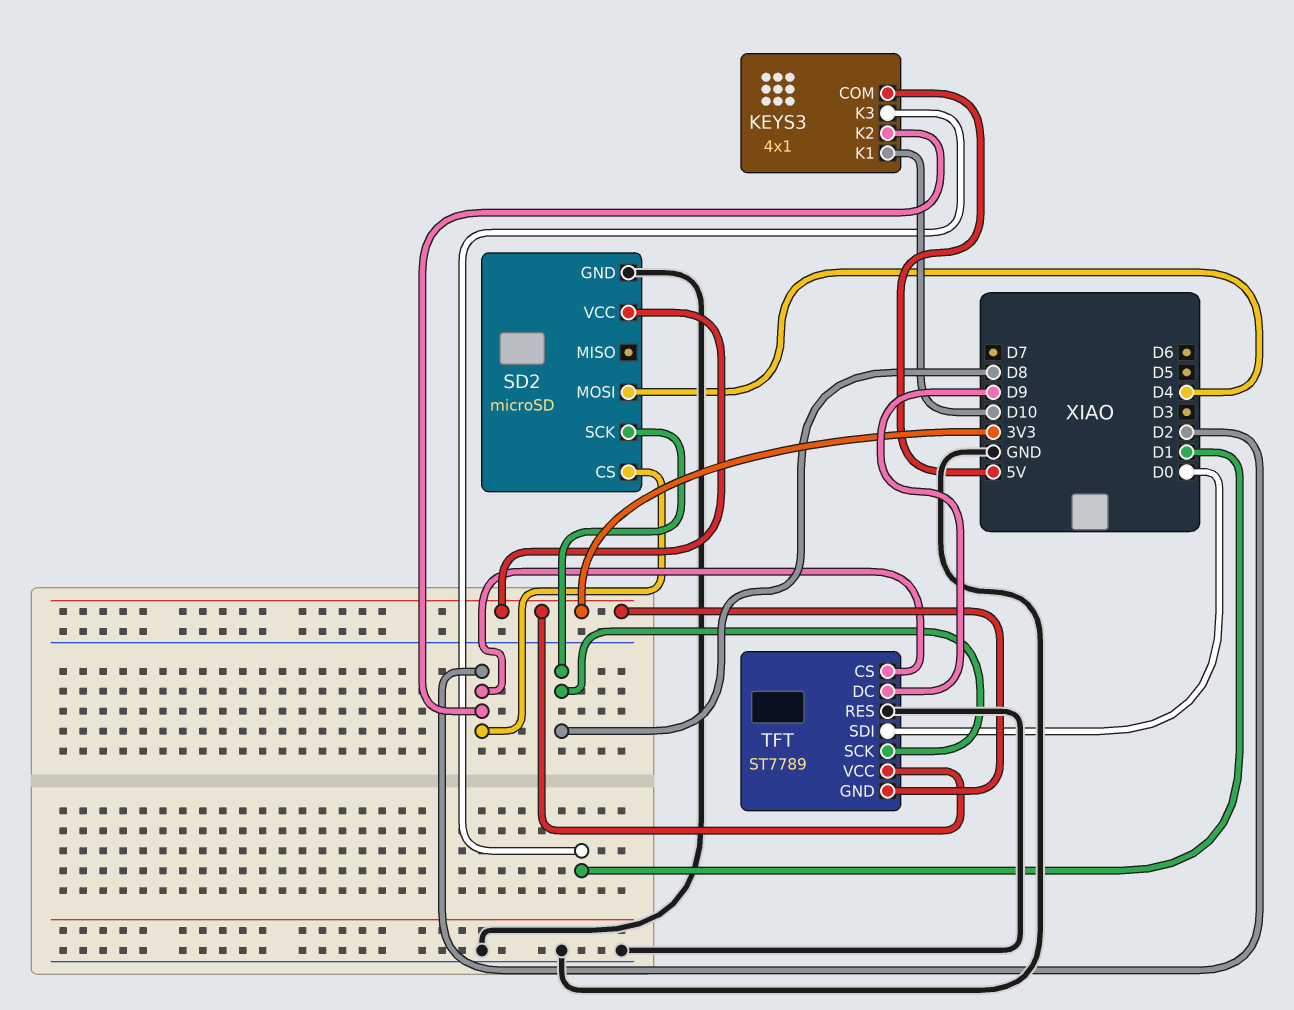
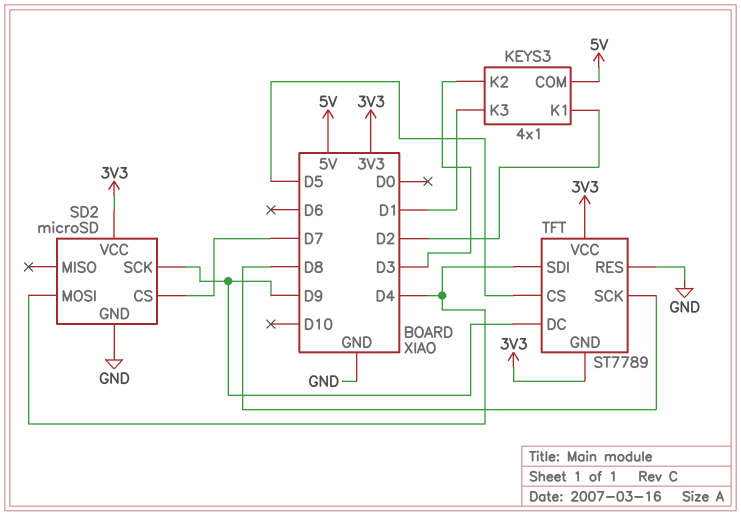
KEYS3 pin K1: D10 -> D2
KEYS3 pin K2: D2 -> D3
SD2 pin CS: D2 -> D7
SD2 pin SCK: D8 -> D9
TFT pin CS: D2 -> D5
TFT pin SDI: D0 -> D4

